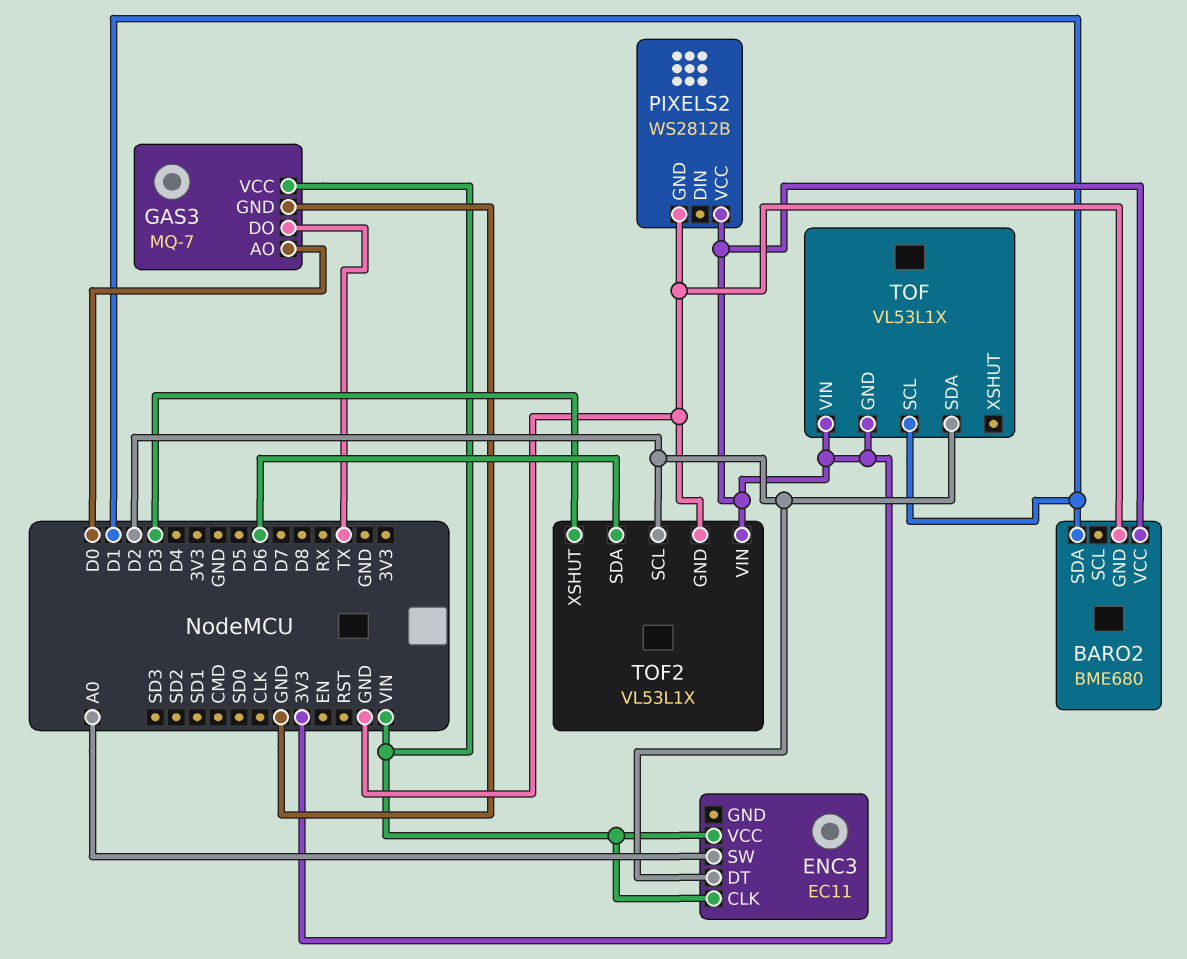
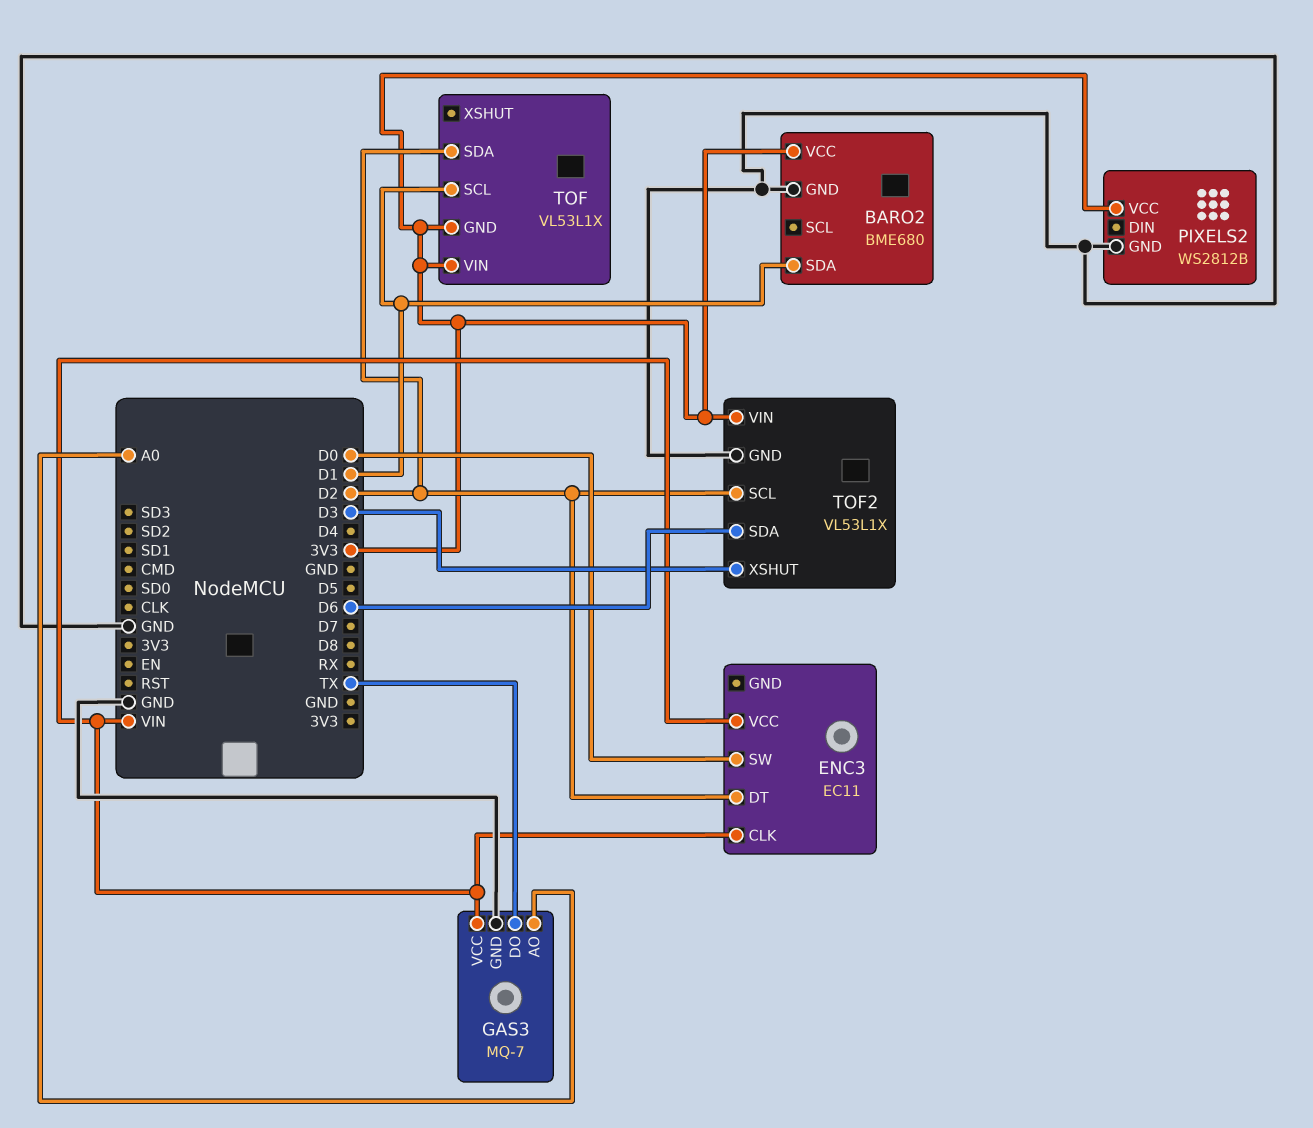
ENC3 pin SW: A0 -> D0
GAS3 pin AO: D0 -> A0

